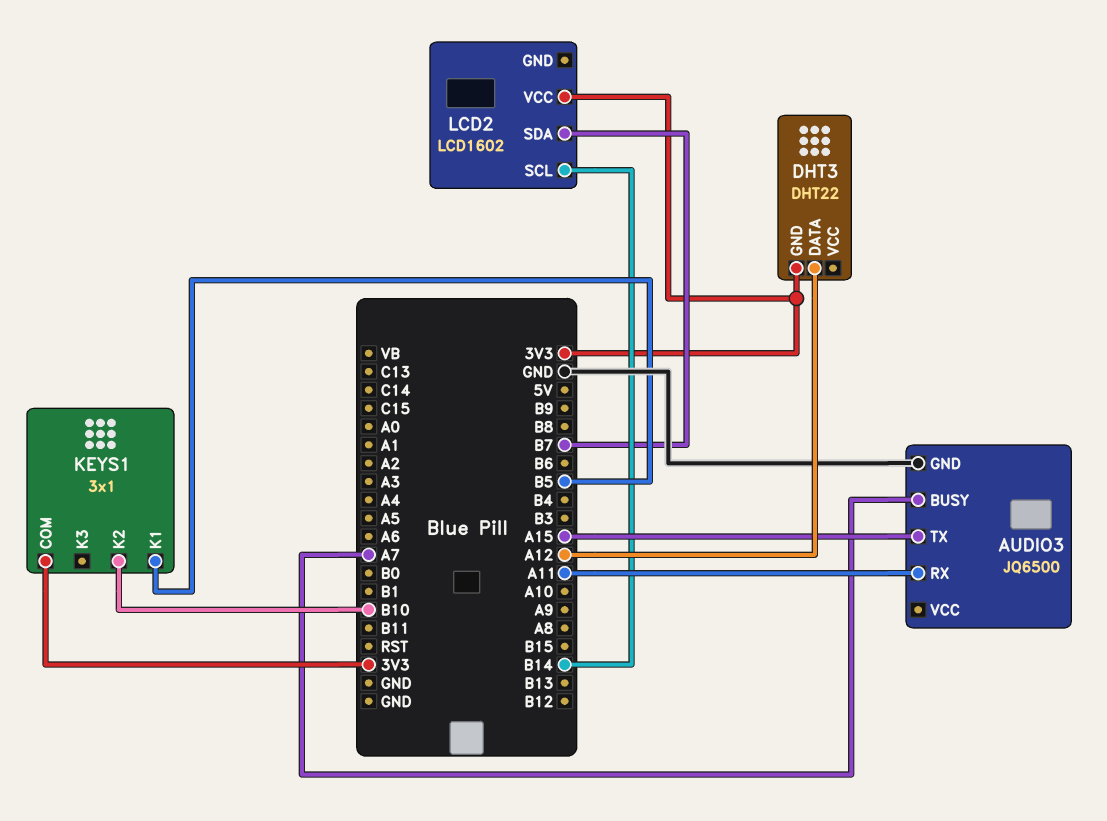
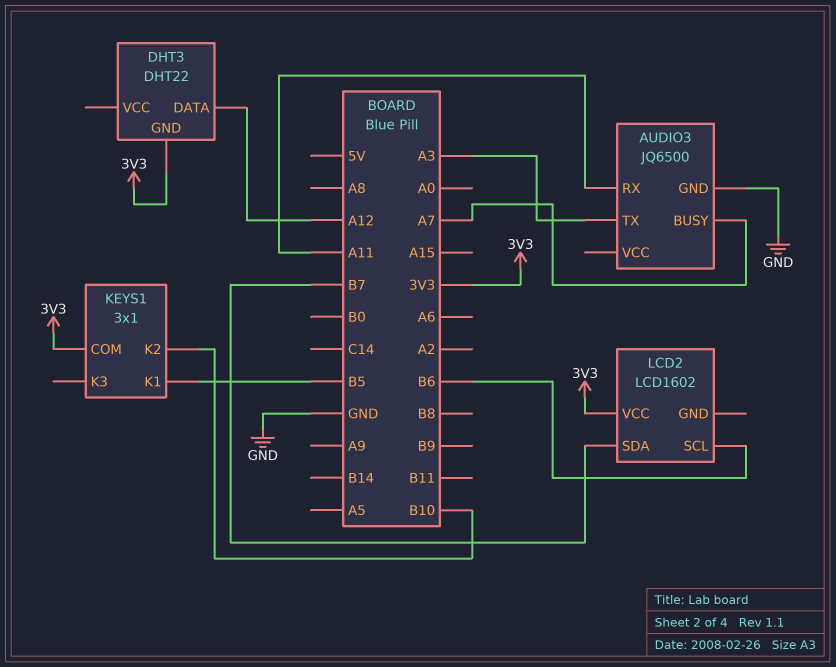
AUDIO3 pin TX: A15 -> A3
LCD2 pin SCL: B14 -> B6

